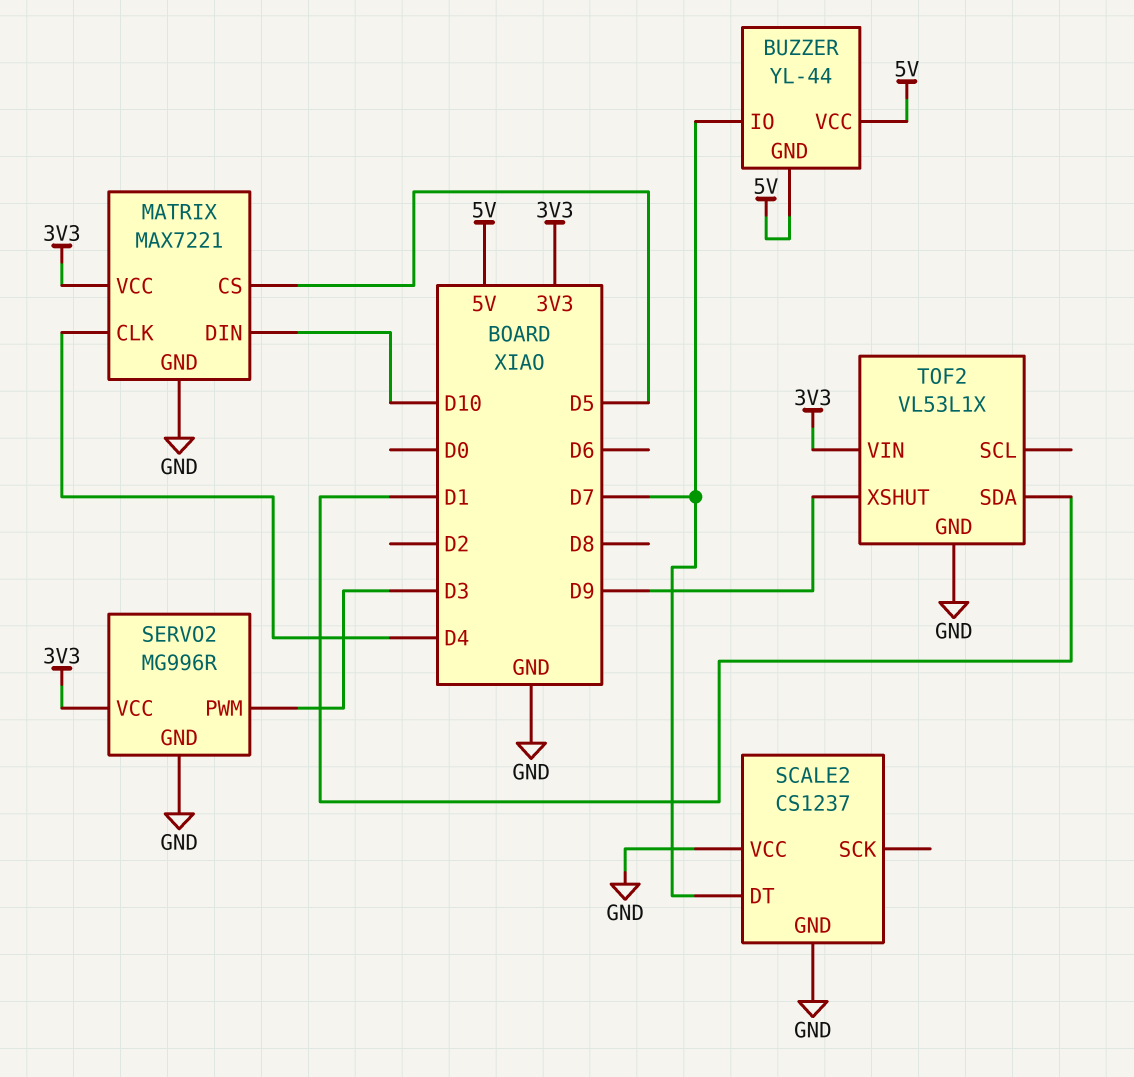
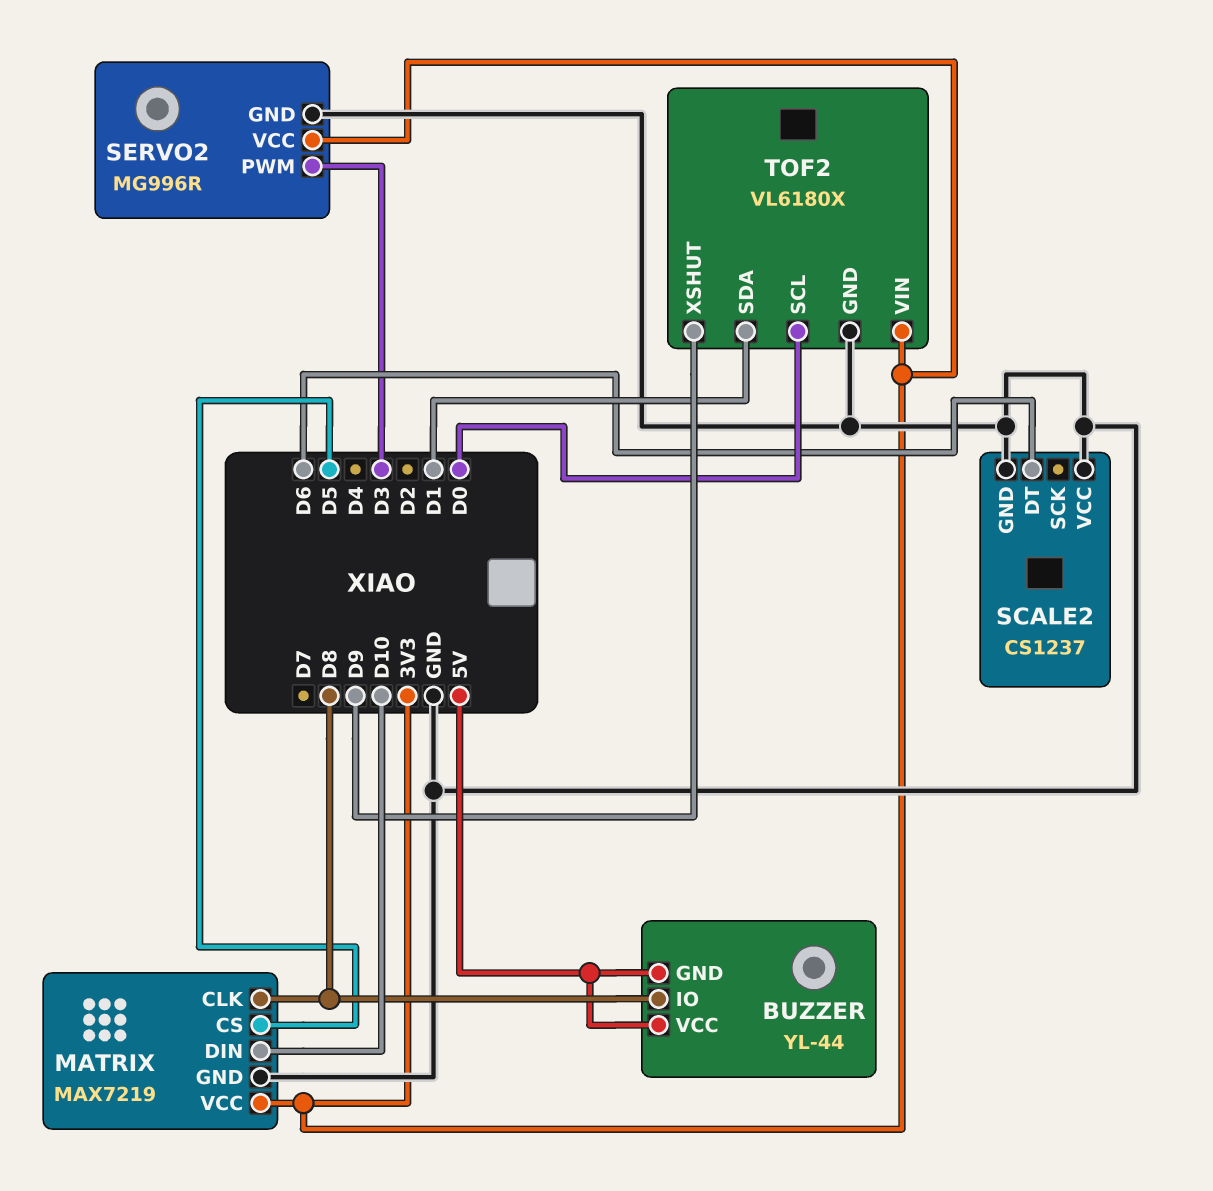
BUZZER pin IO: D7 -> D8
MATRIX: MAX7221 -> MAX7219
MATRIX pin CLK: D4 -> D8
SCALE2 pin DT: D7 -> D6
TOF2: VL53L1X -> VL6180X
TOF2 pin SCL: none -> D0

